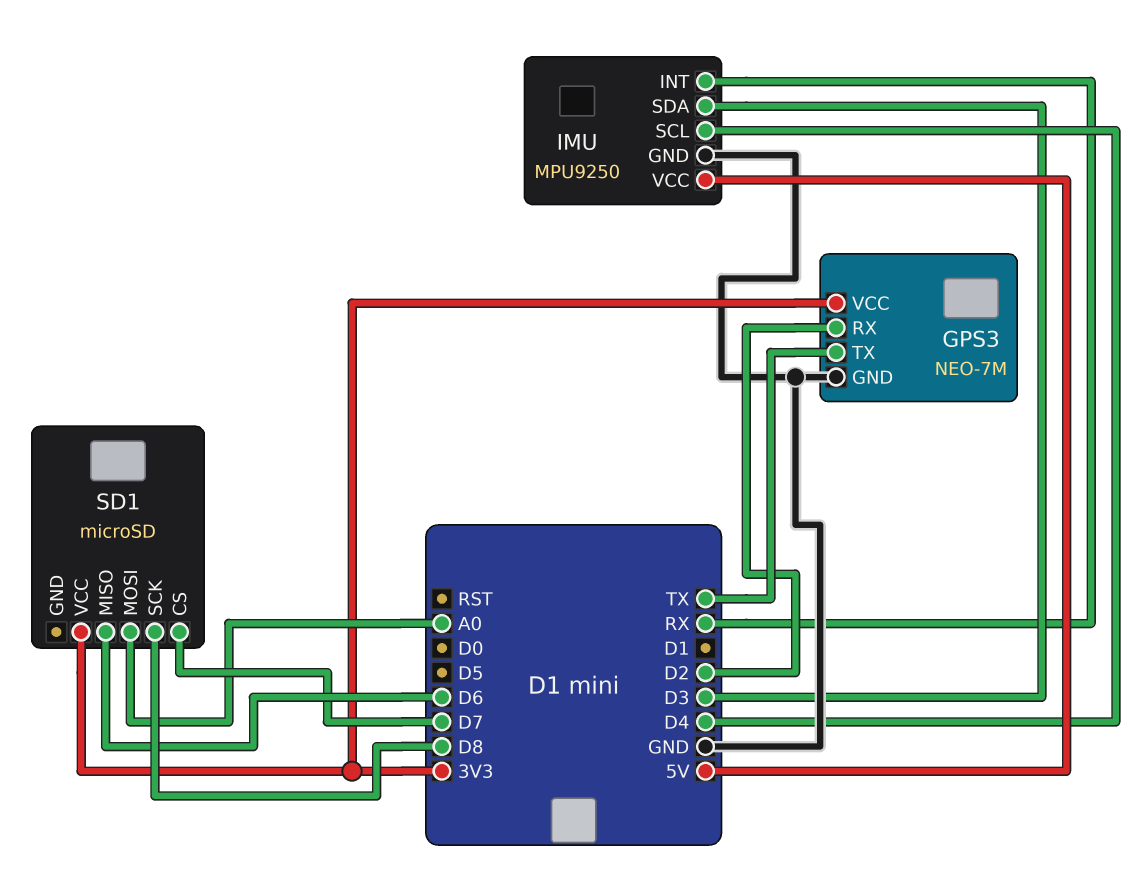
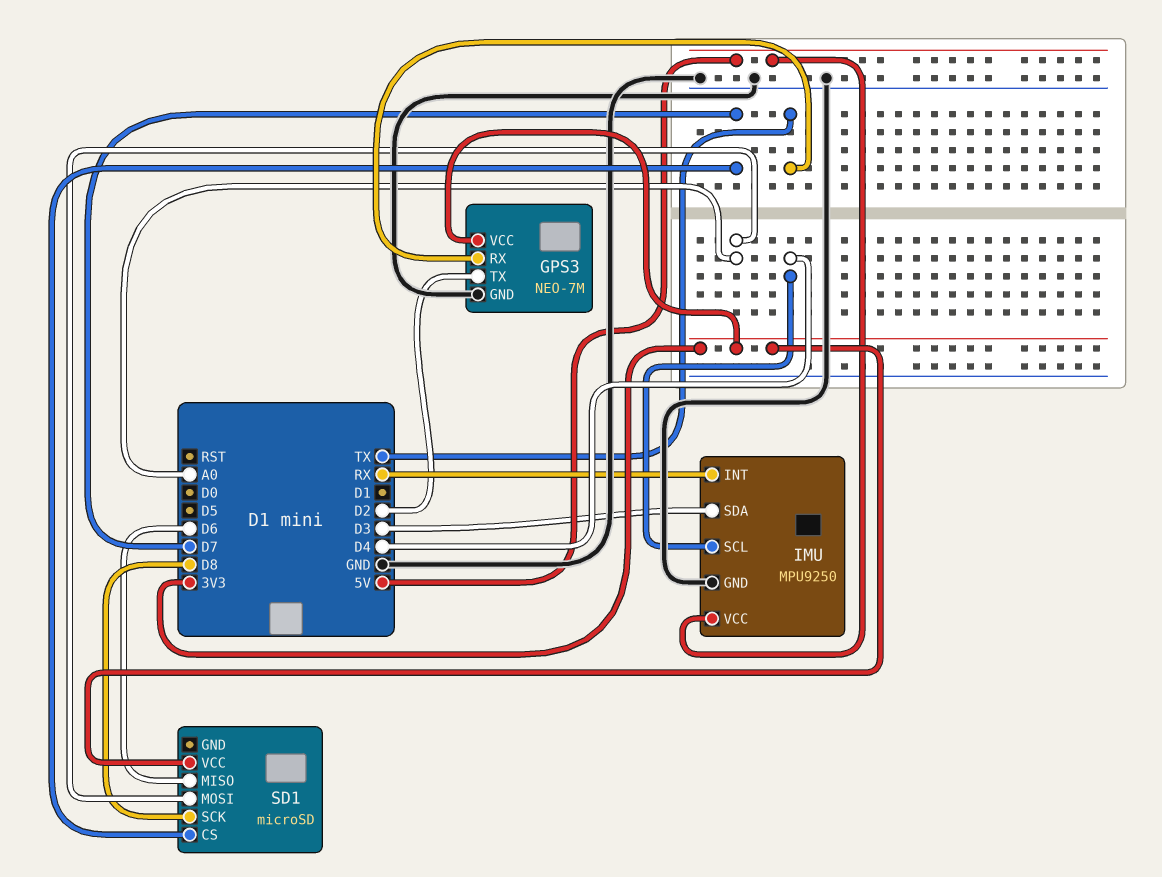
GPS3 pin RX: D2 -> TX
GPS3 pin TX: TX -> D2

